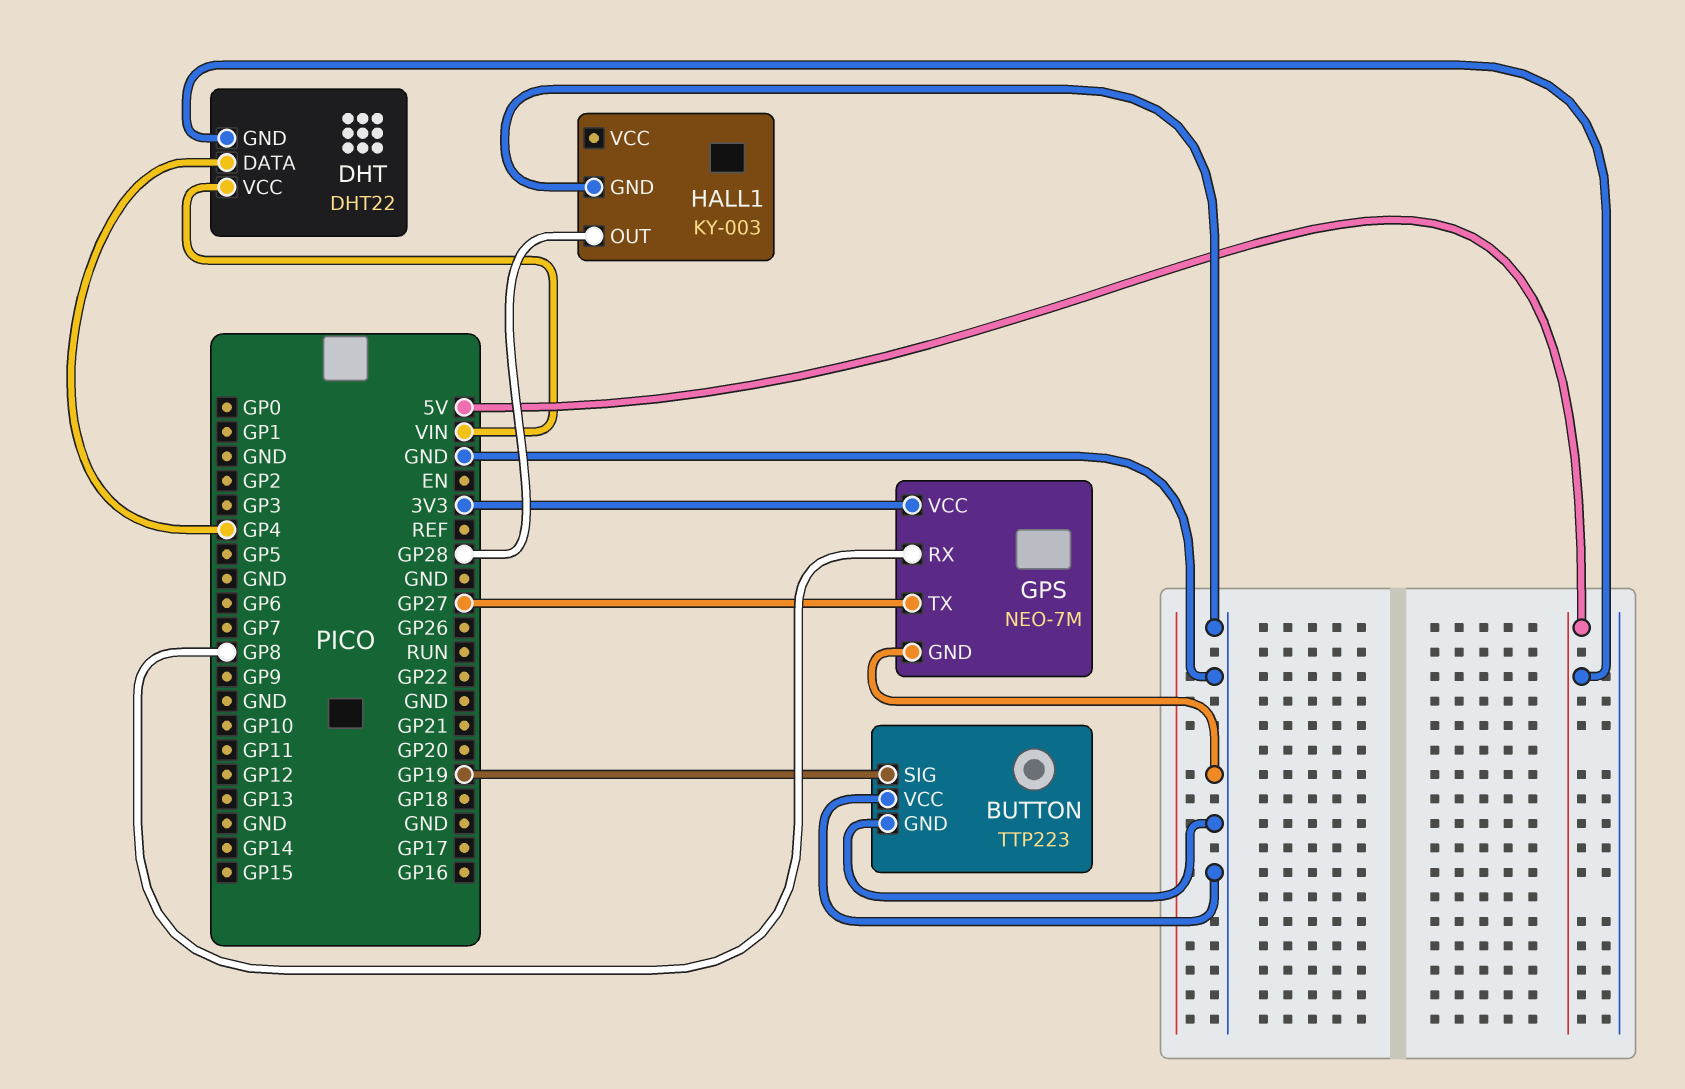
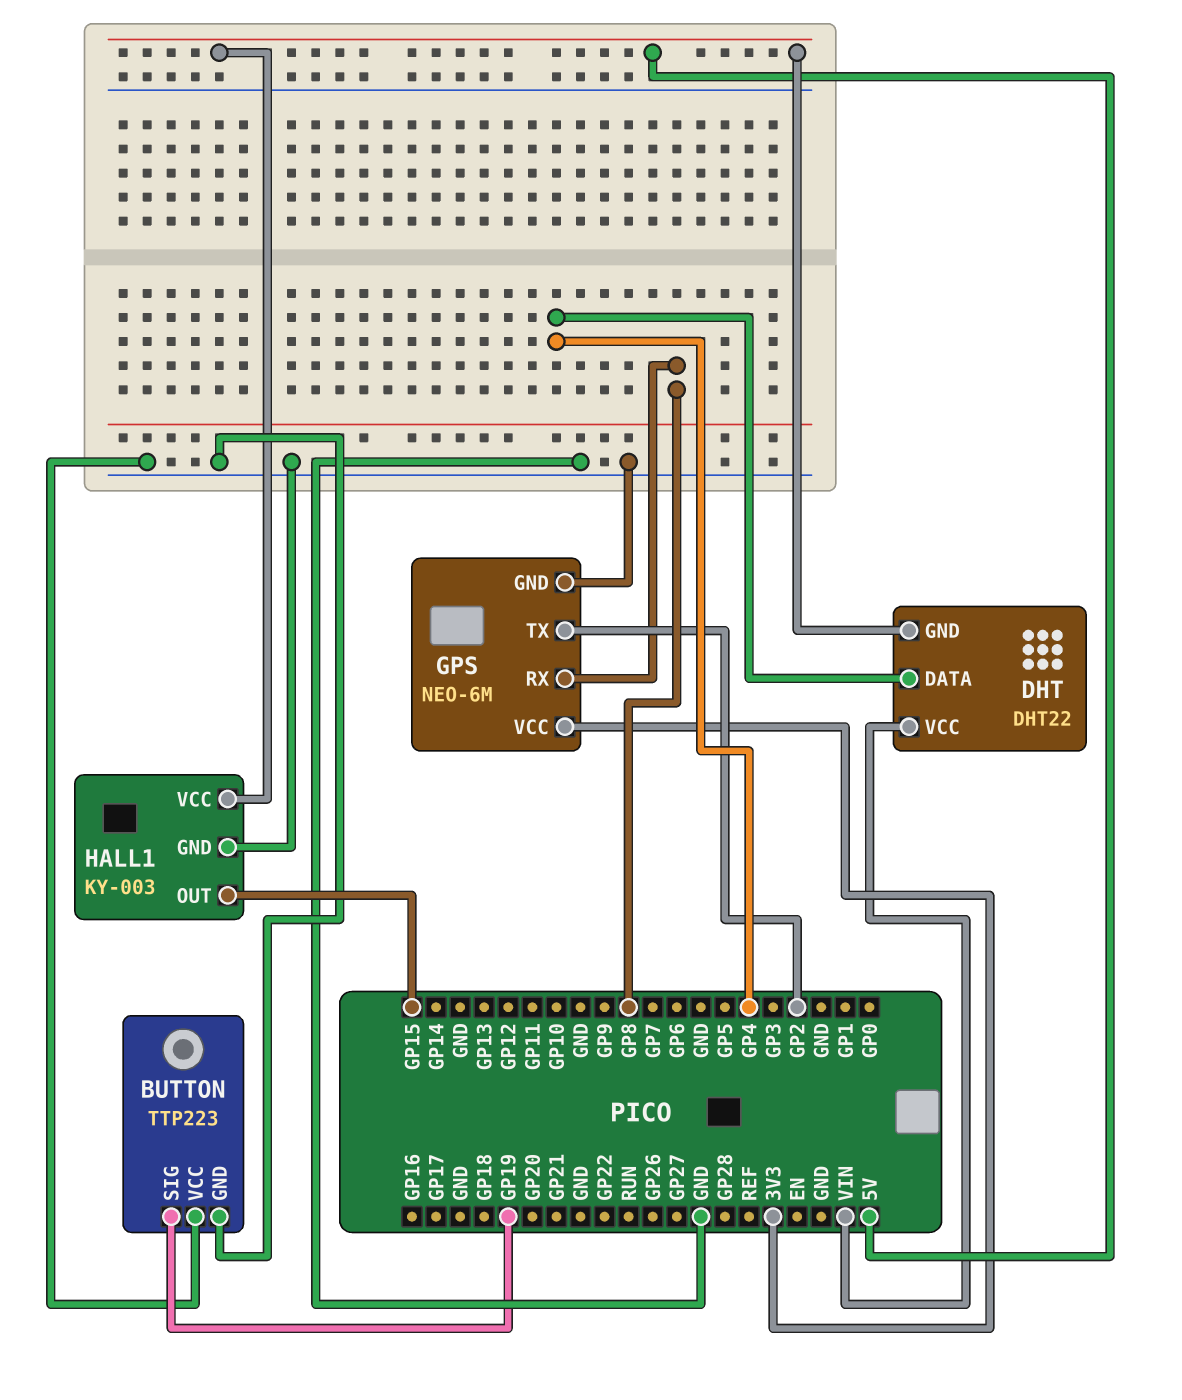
GPS: NEO-7M -> NEO-6M
GPS pin TX: GP27 -> GP2
HALL1 pin OUT: GP28 -> GP15
HALL1 pin VCC: none -> 5V

